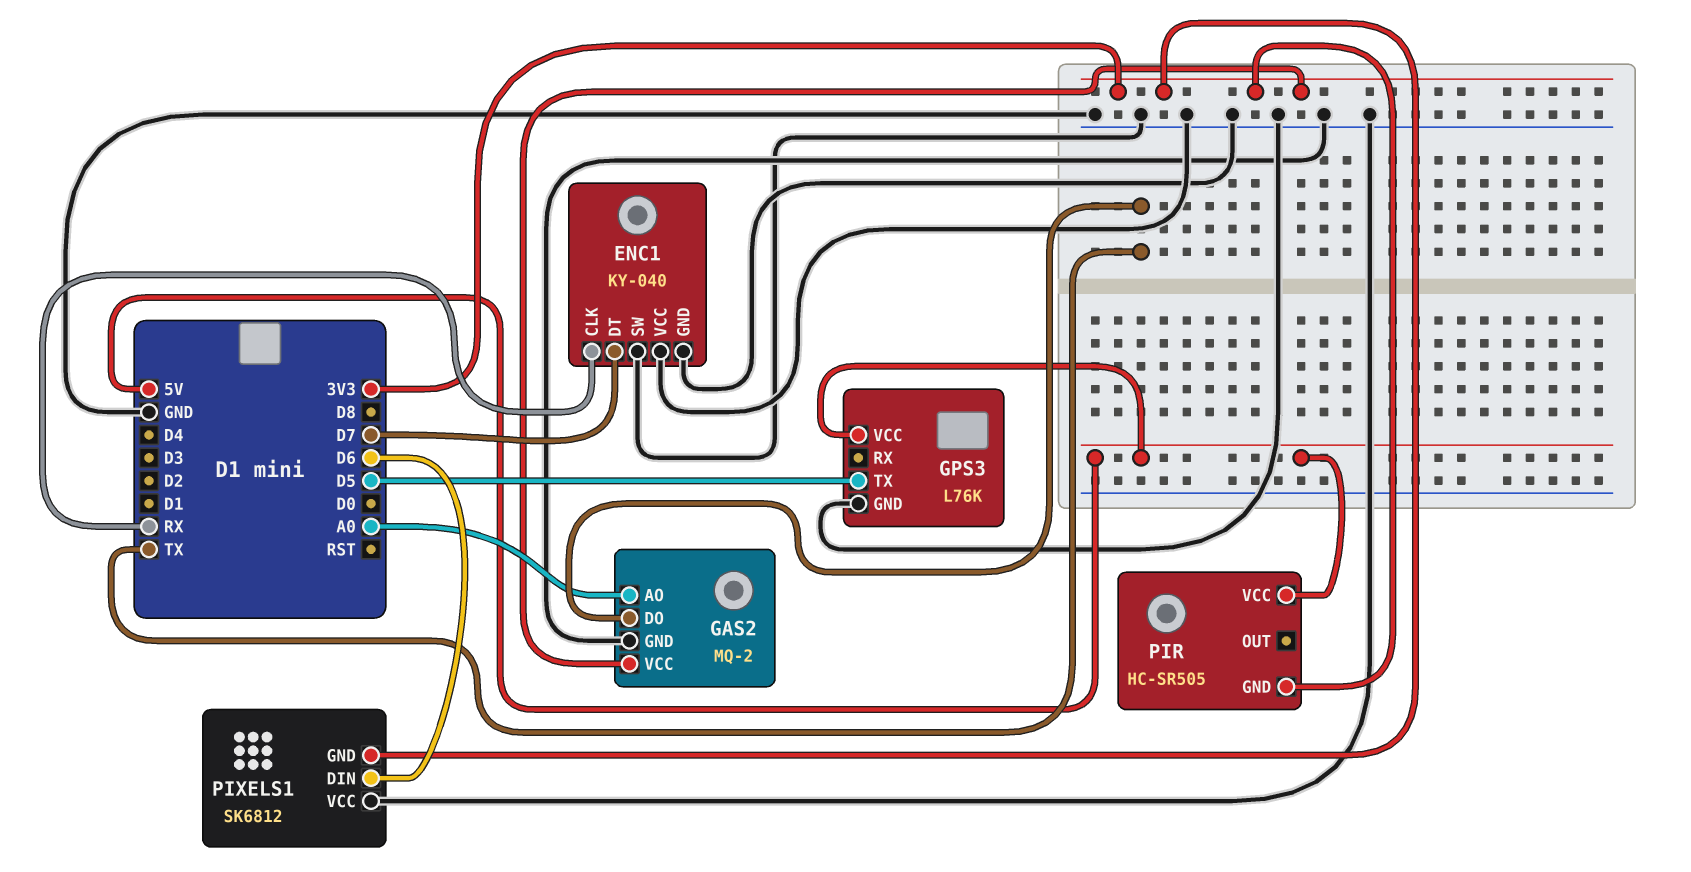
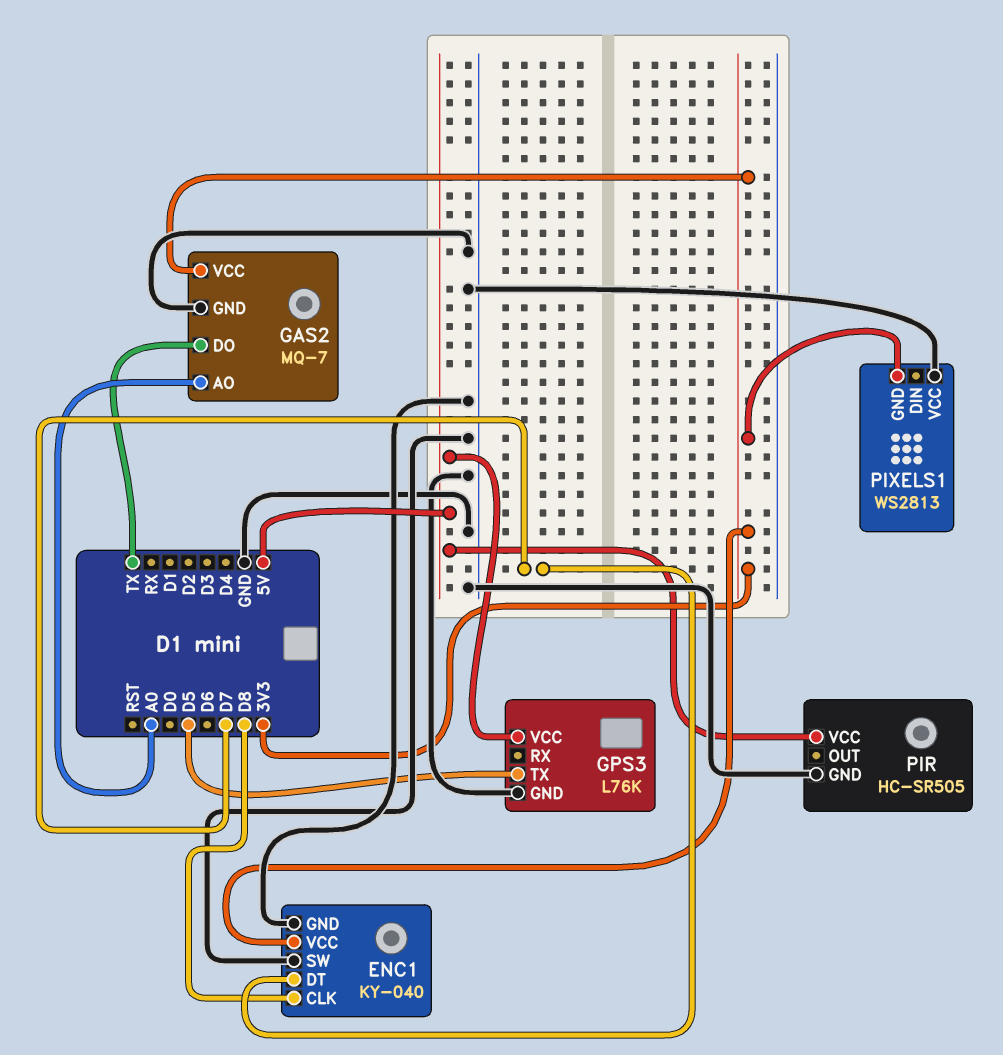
ENC1 pin CLK: RX -> D8
ENC1 pin VCC: GND -> 3V3
GAS2: MQ-2 -> MQ-7
PIR pin GND: 3V3 -> GND
PIXELS1: SK6812 -> WS2813
PIXELS1 pin DIN: D6 -> none

